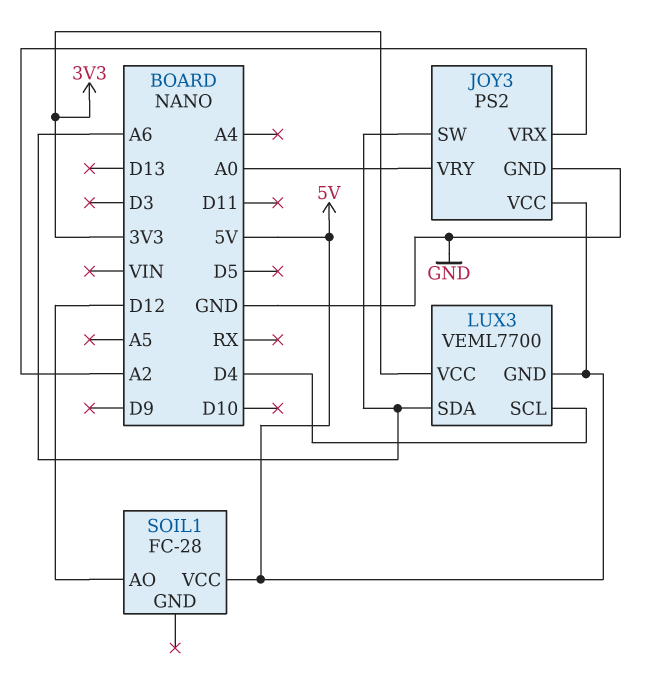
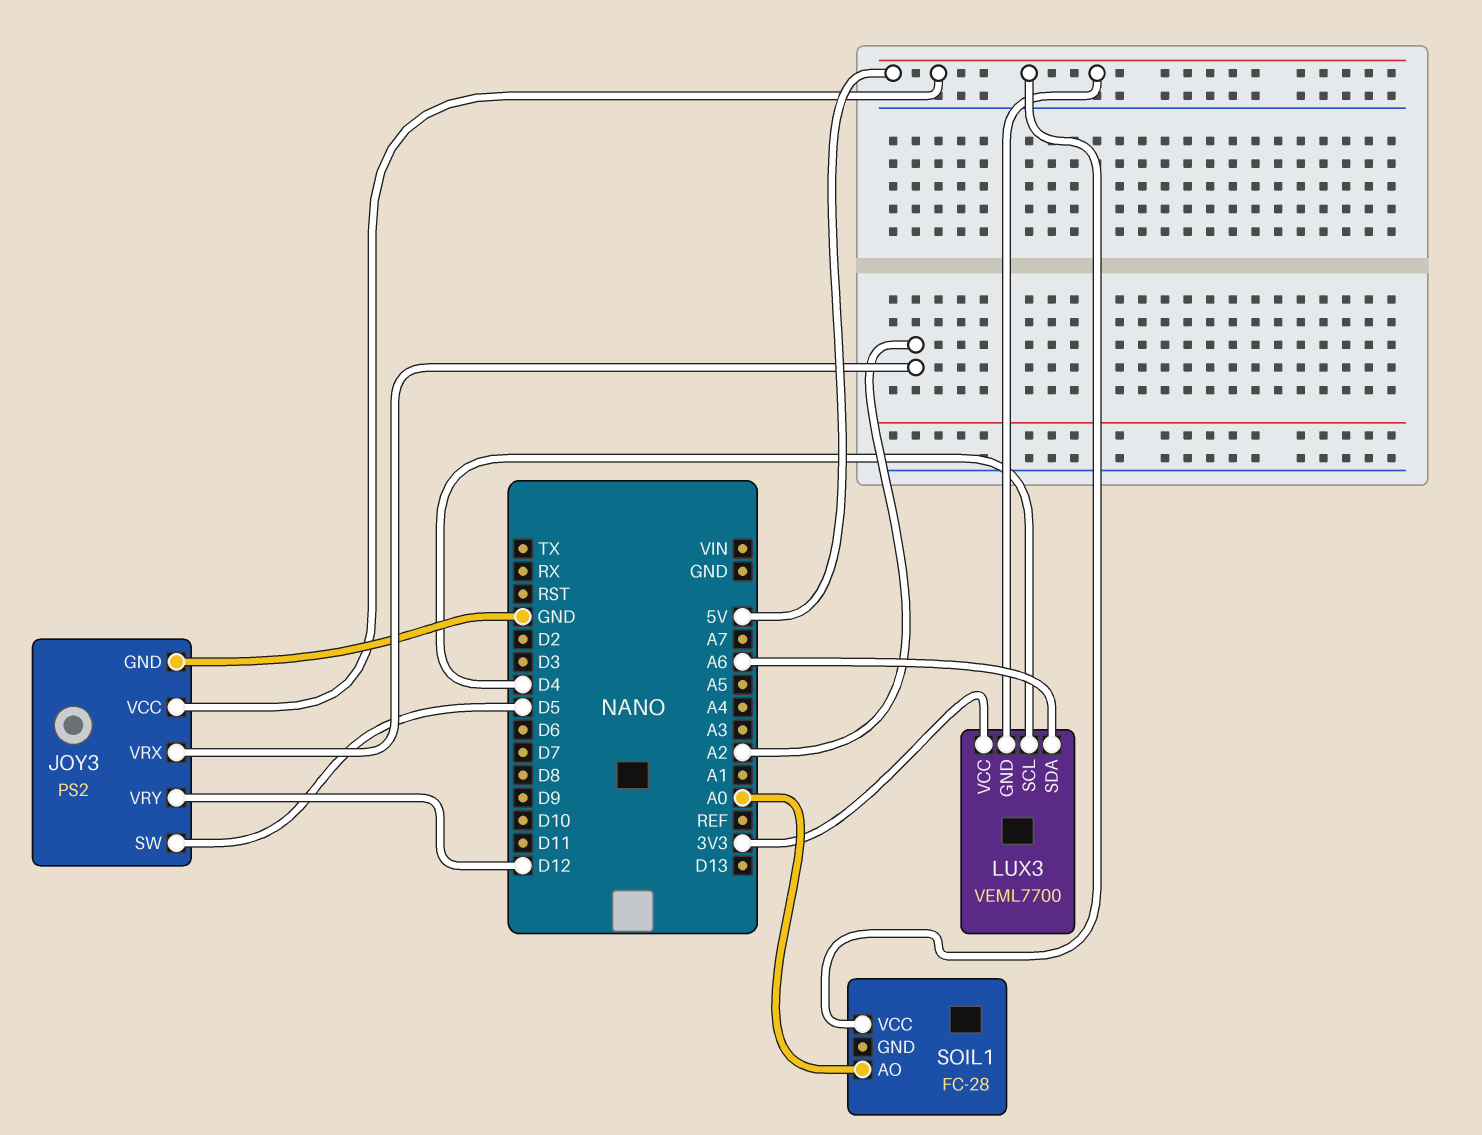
JOY3 pin SW: A6 -> D5
JOY3 pin VRY: A0 -> D12
SOIL1 pin AO: D12 -> A0

